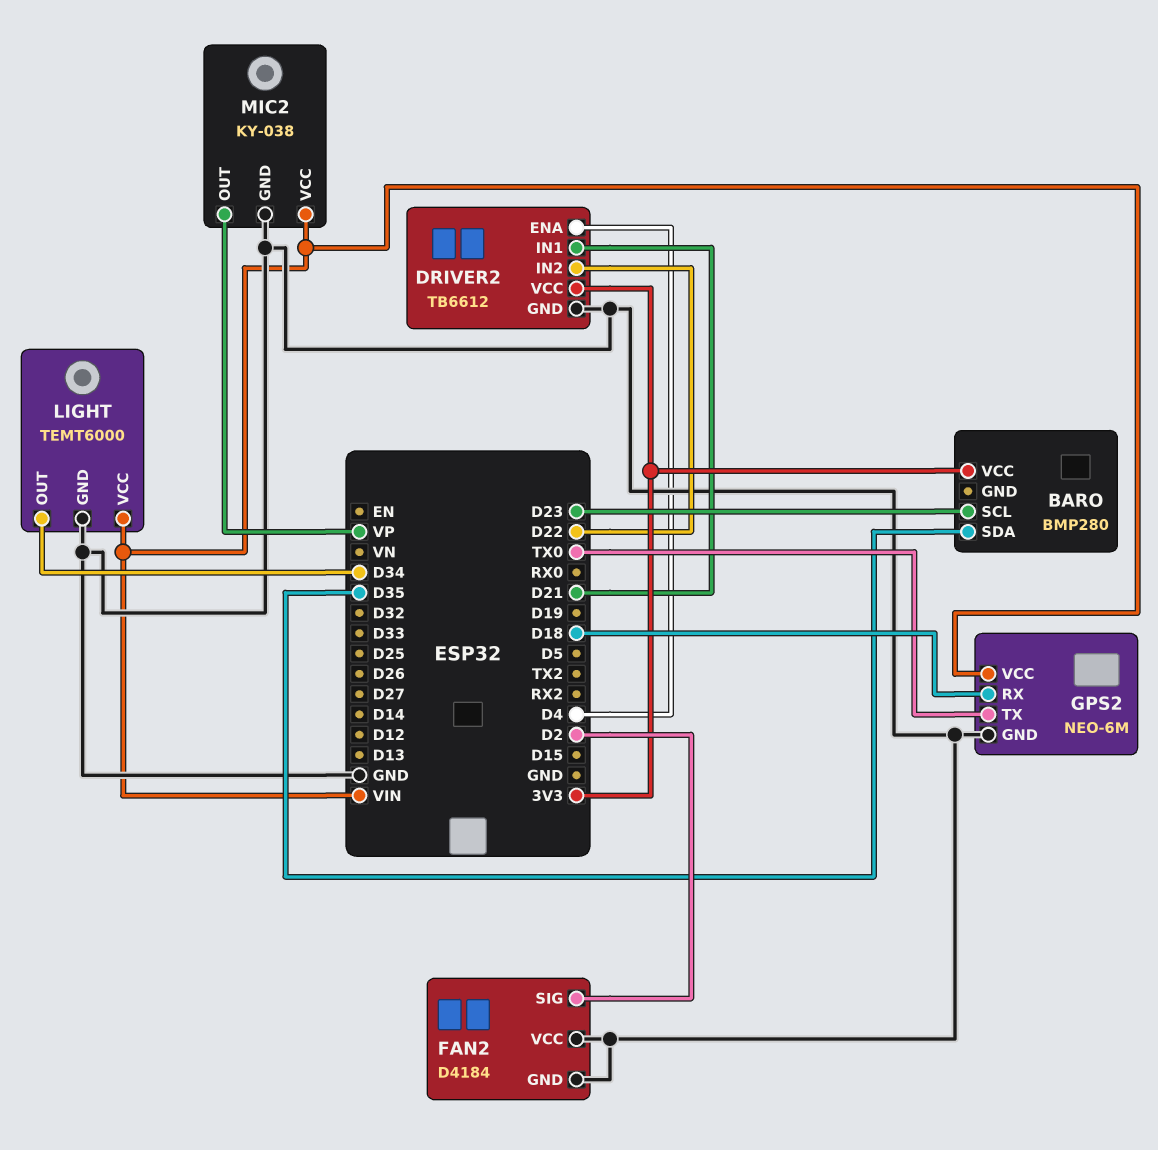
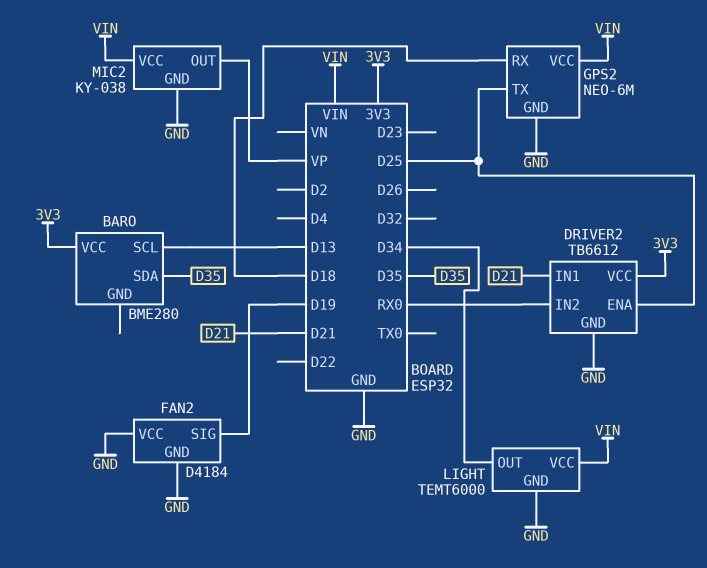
BARO: BMP280 -> BME280
BARO pin SCL: D23 -> D13
DRIVER2 pin ENA: D4 -> D25
DRIVER2 pin IN2: D22 -> RX0
FAN2 pin SIG: D2 -> D19
GPS2 pin TX: TX0 -> D25

